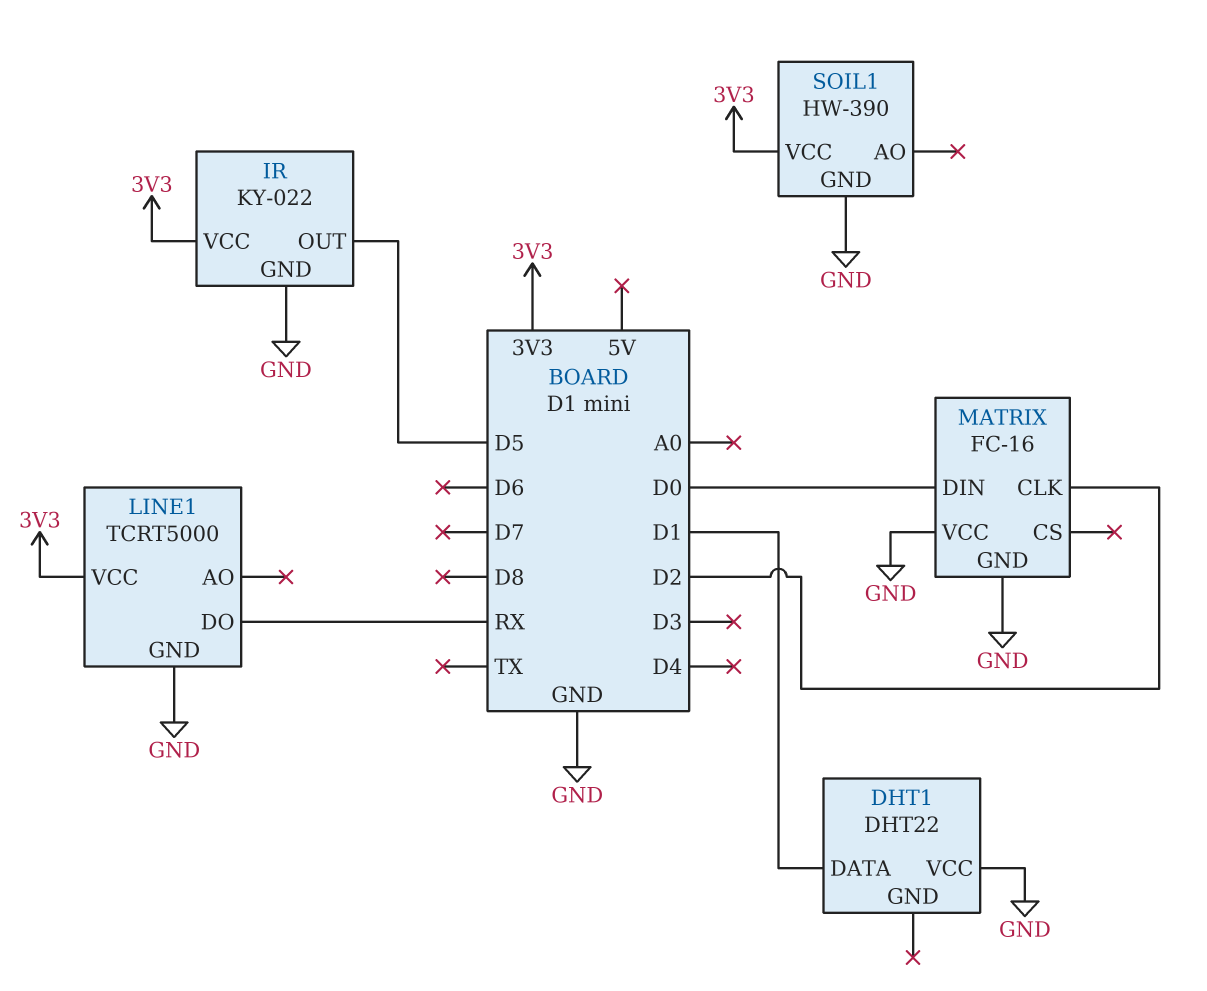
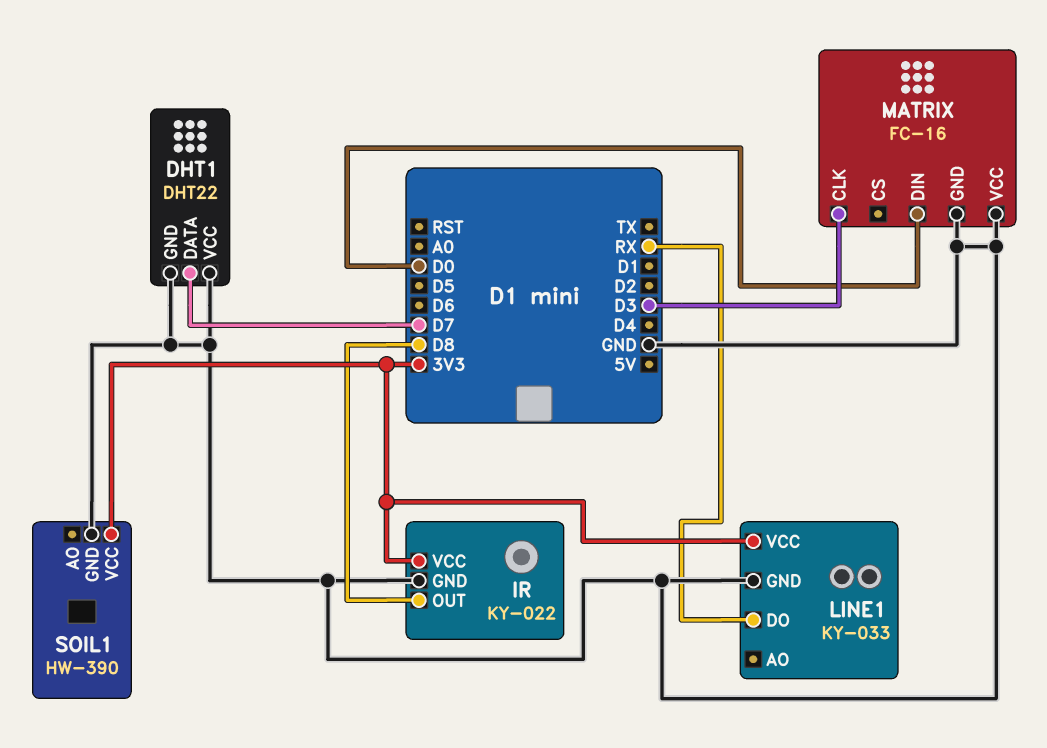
DHT1 pin DATA: D1 -> D7
DHT1 pin GND: none -> GND
IR pin OUT: D5 -> D8
LINE1: TCRT5000 -> KY-033
MATRIX pin CLK: D2 -> D3

